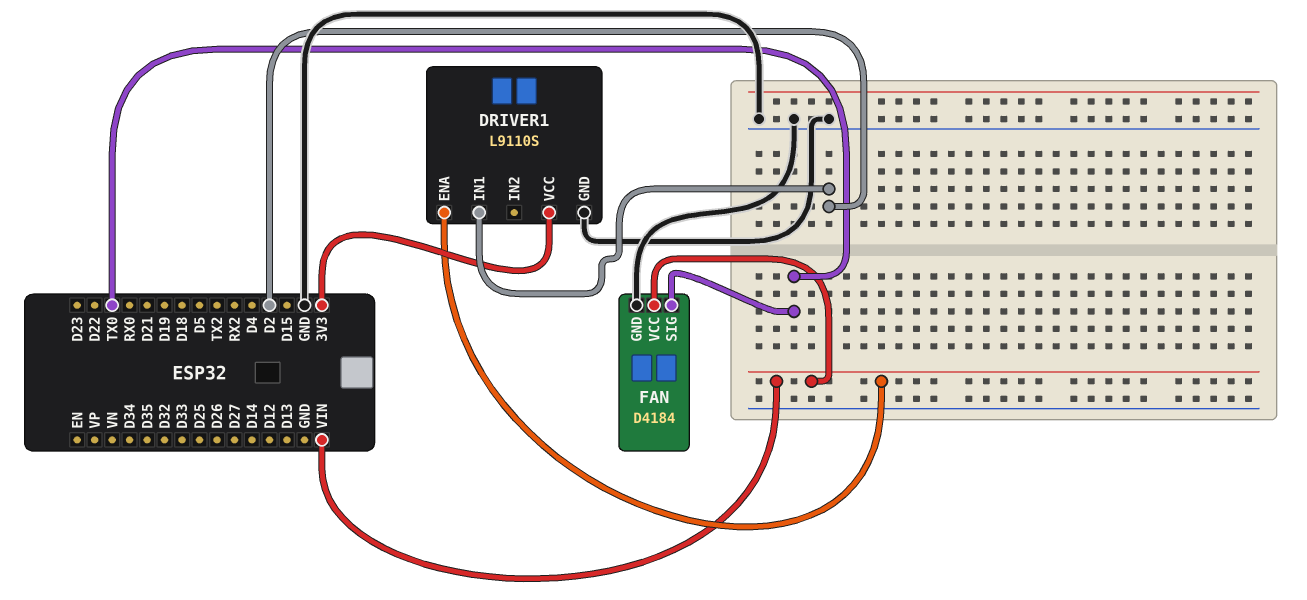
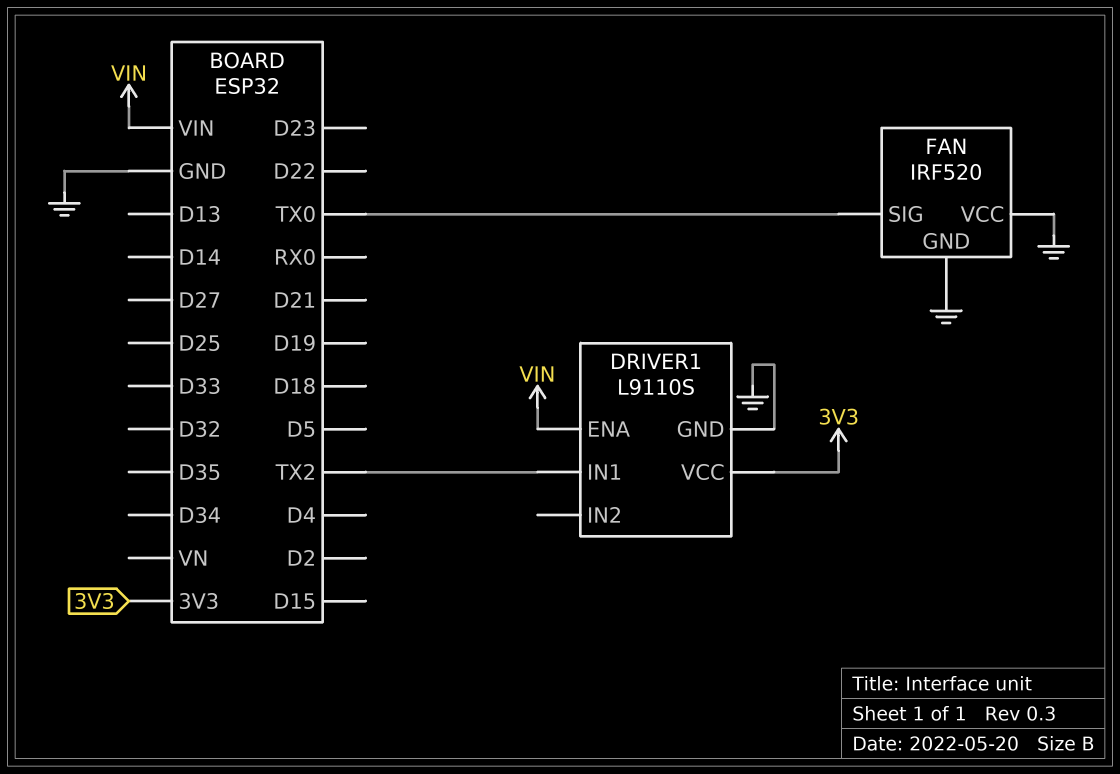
DRIVER1 pin IN1: D2 -> TX2
FAN: D4184 -> IRF520
FAN pin VCC: VIN -> GND

